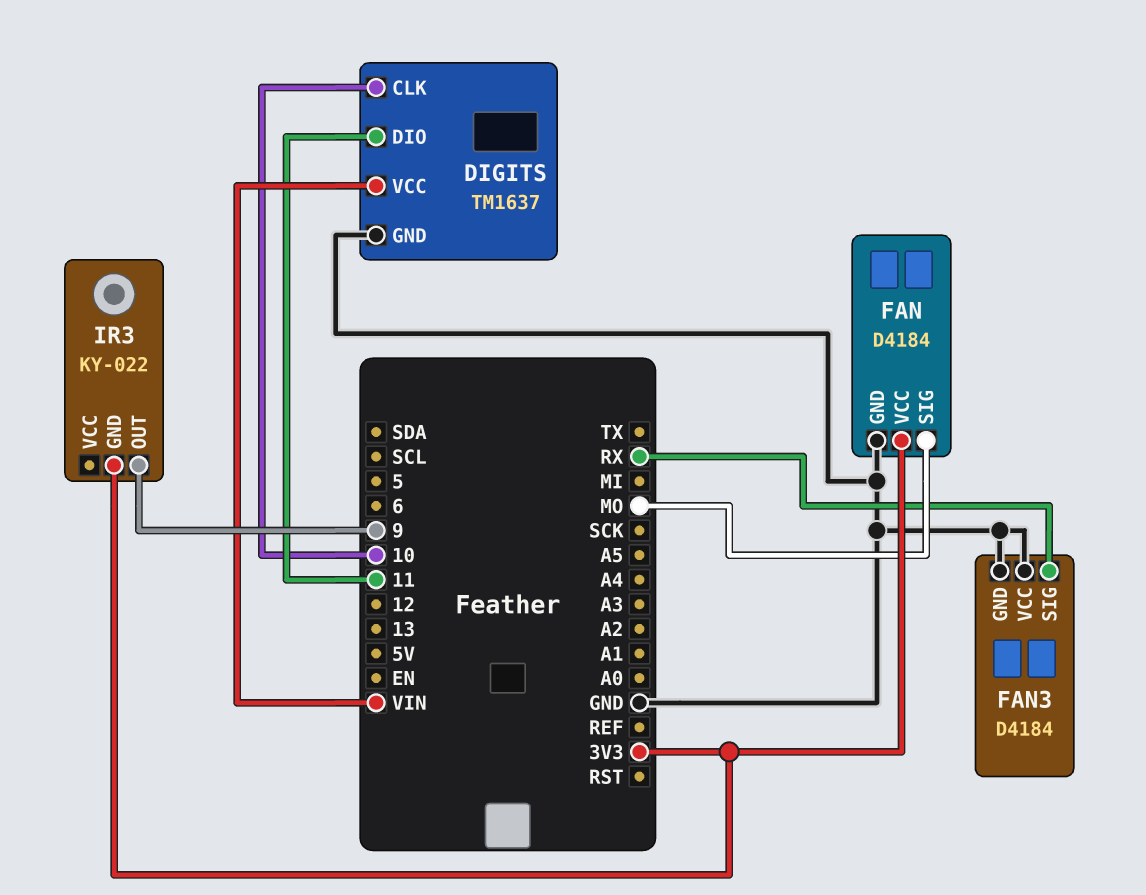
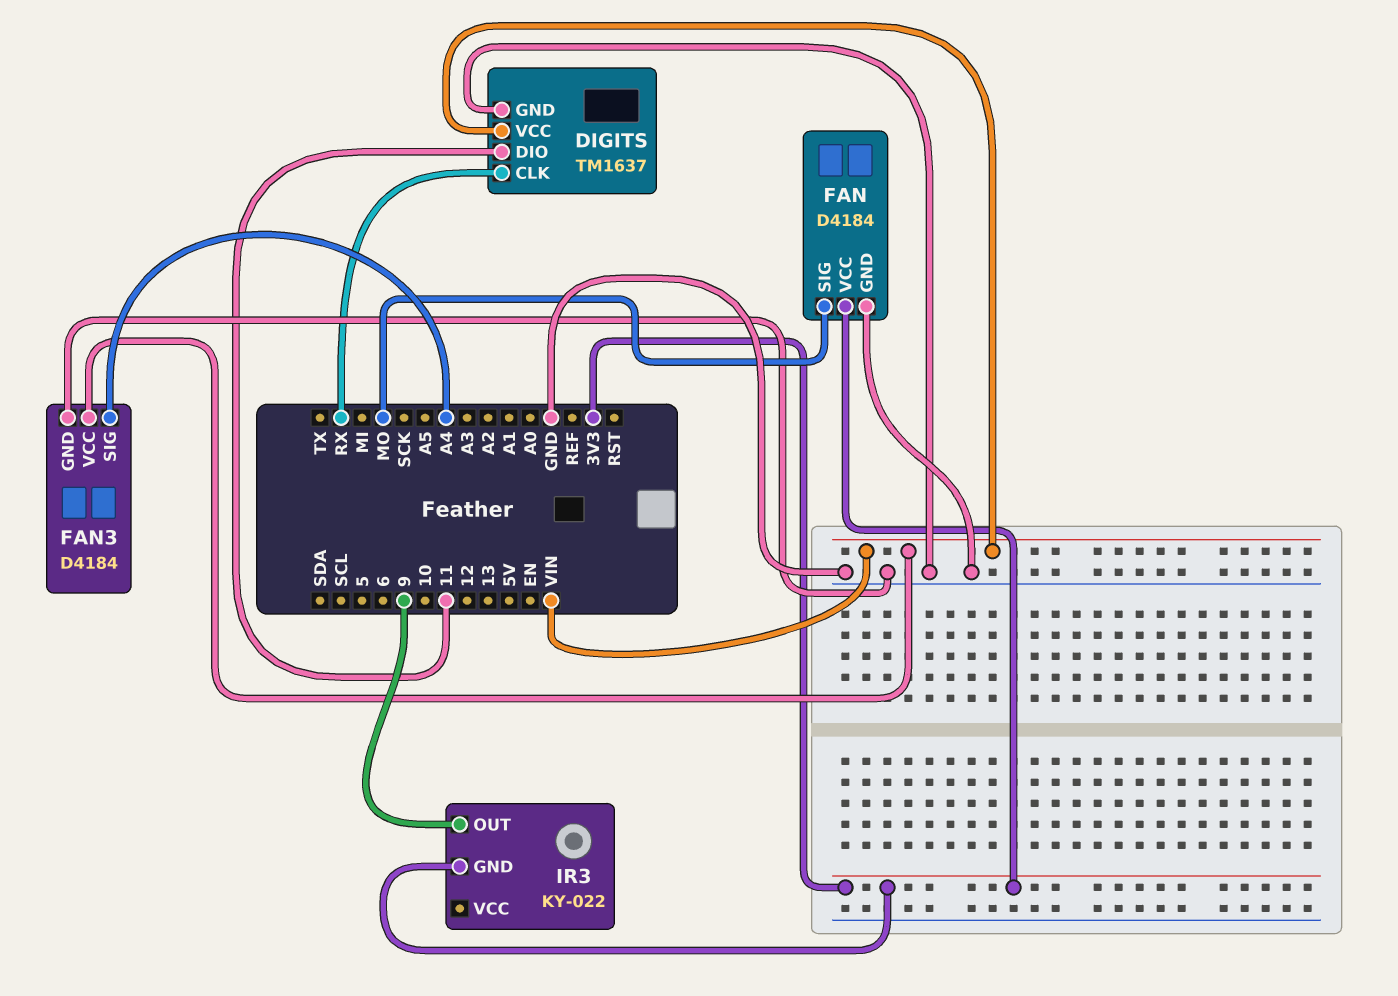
DIGITS pin CLK: 10 -> RX
FAN3 pin SIG: RX -> A4
FAN3 pin VCC: GND -> VIN

